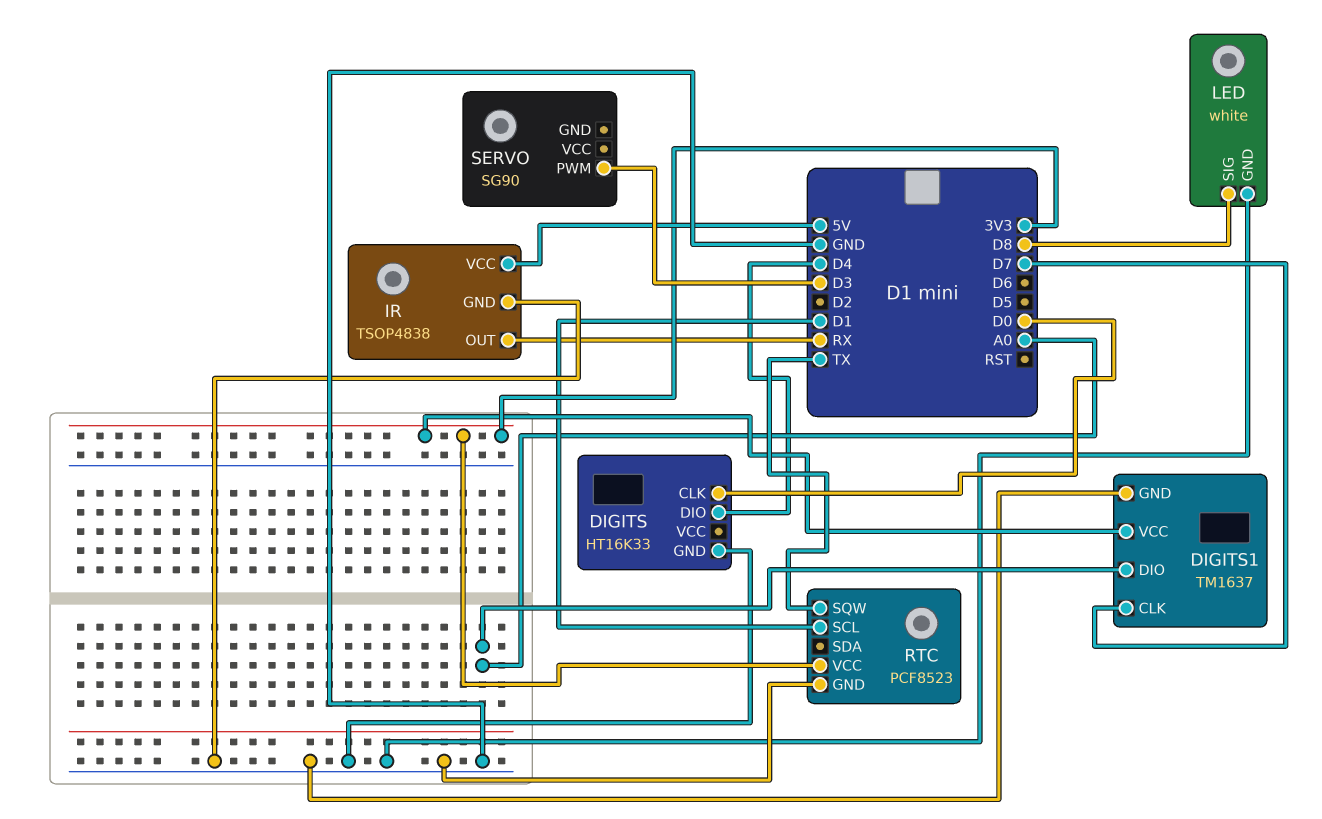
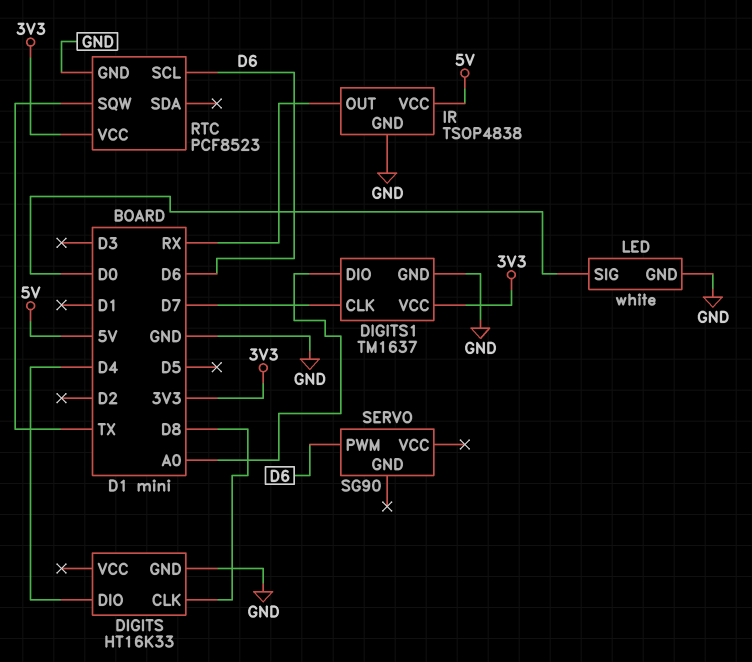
DIGITS pin CLK: D0 -> D8
LED pin SIG: D8 -> D0
RTC pin SCL: D1 -> D6
SERVO pin PWM: D3 -> D6

